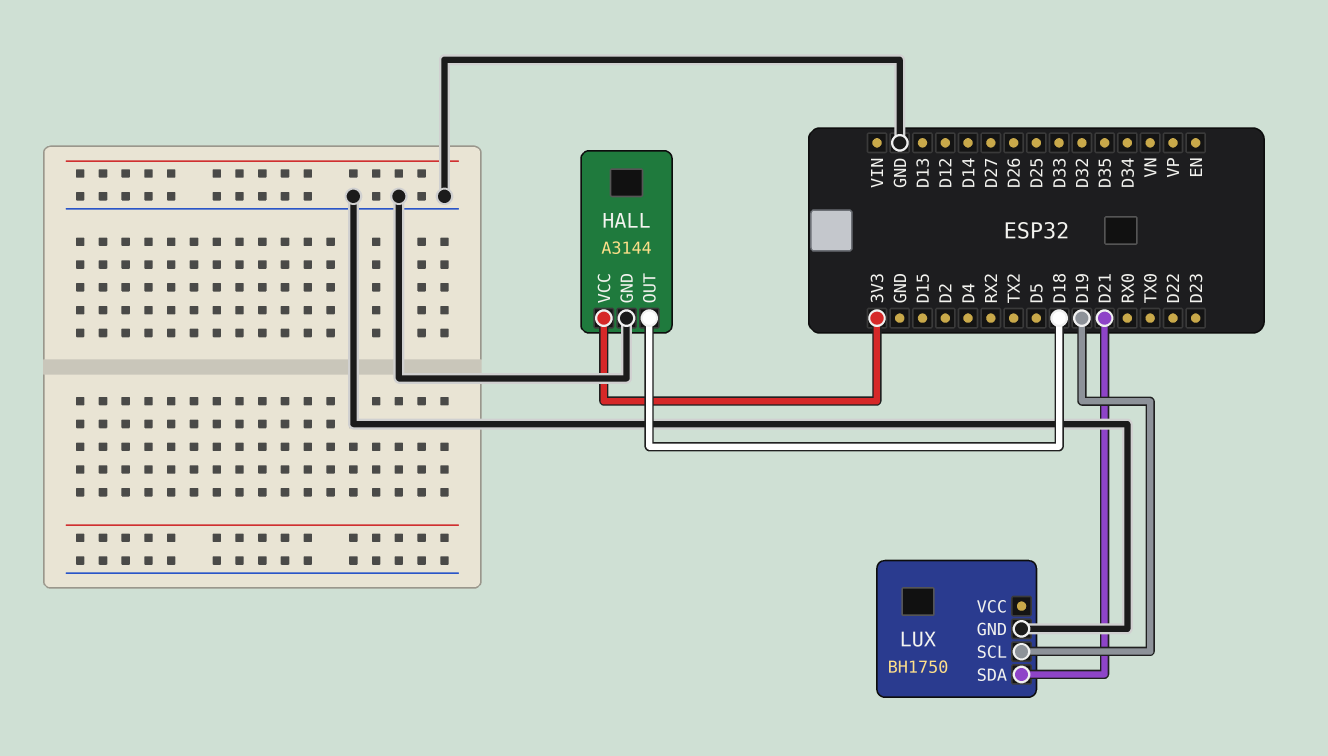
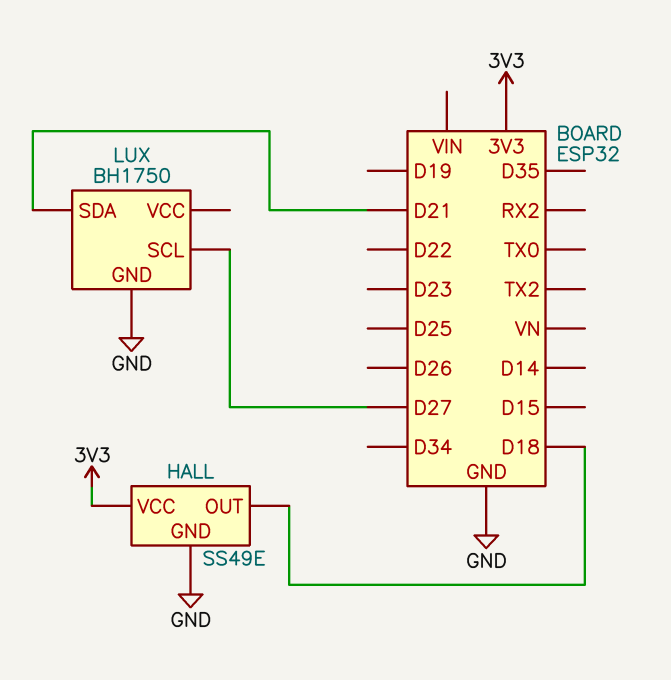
HALL: A3144 -> SS49E
LUX pin SCL: D19 -> D27

